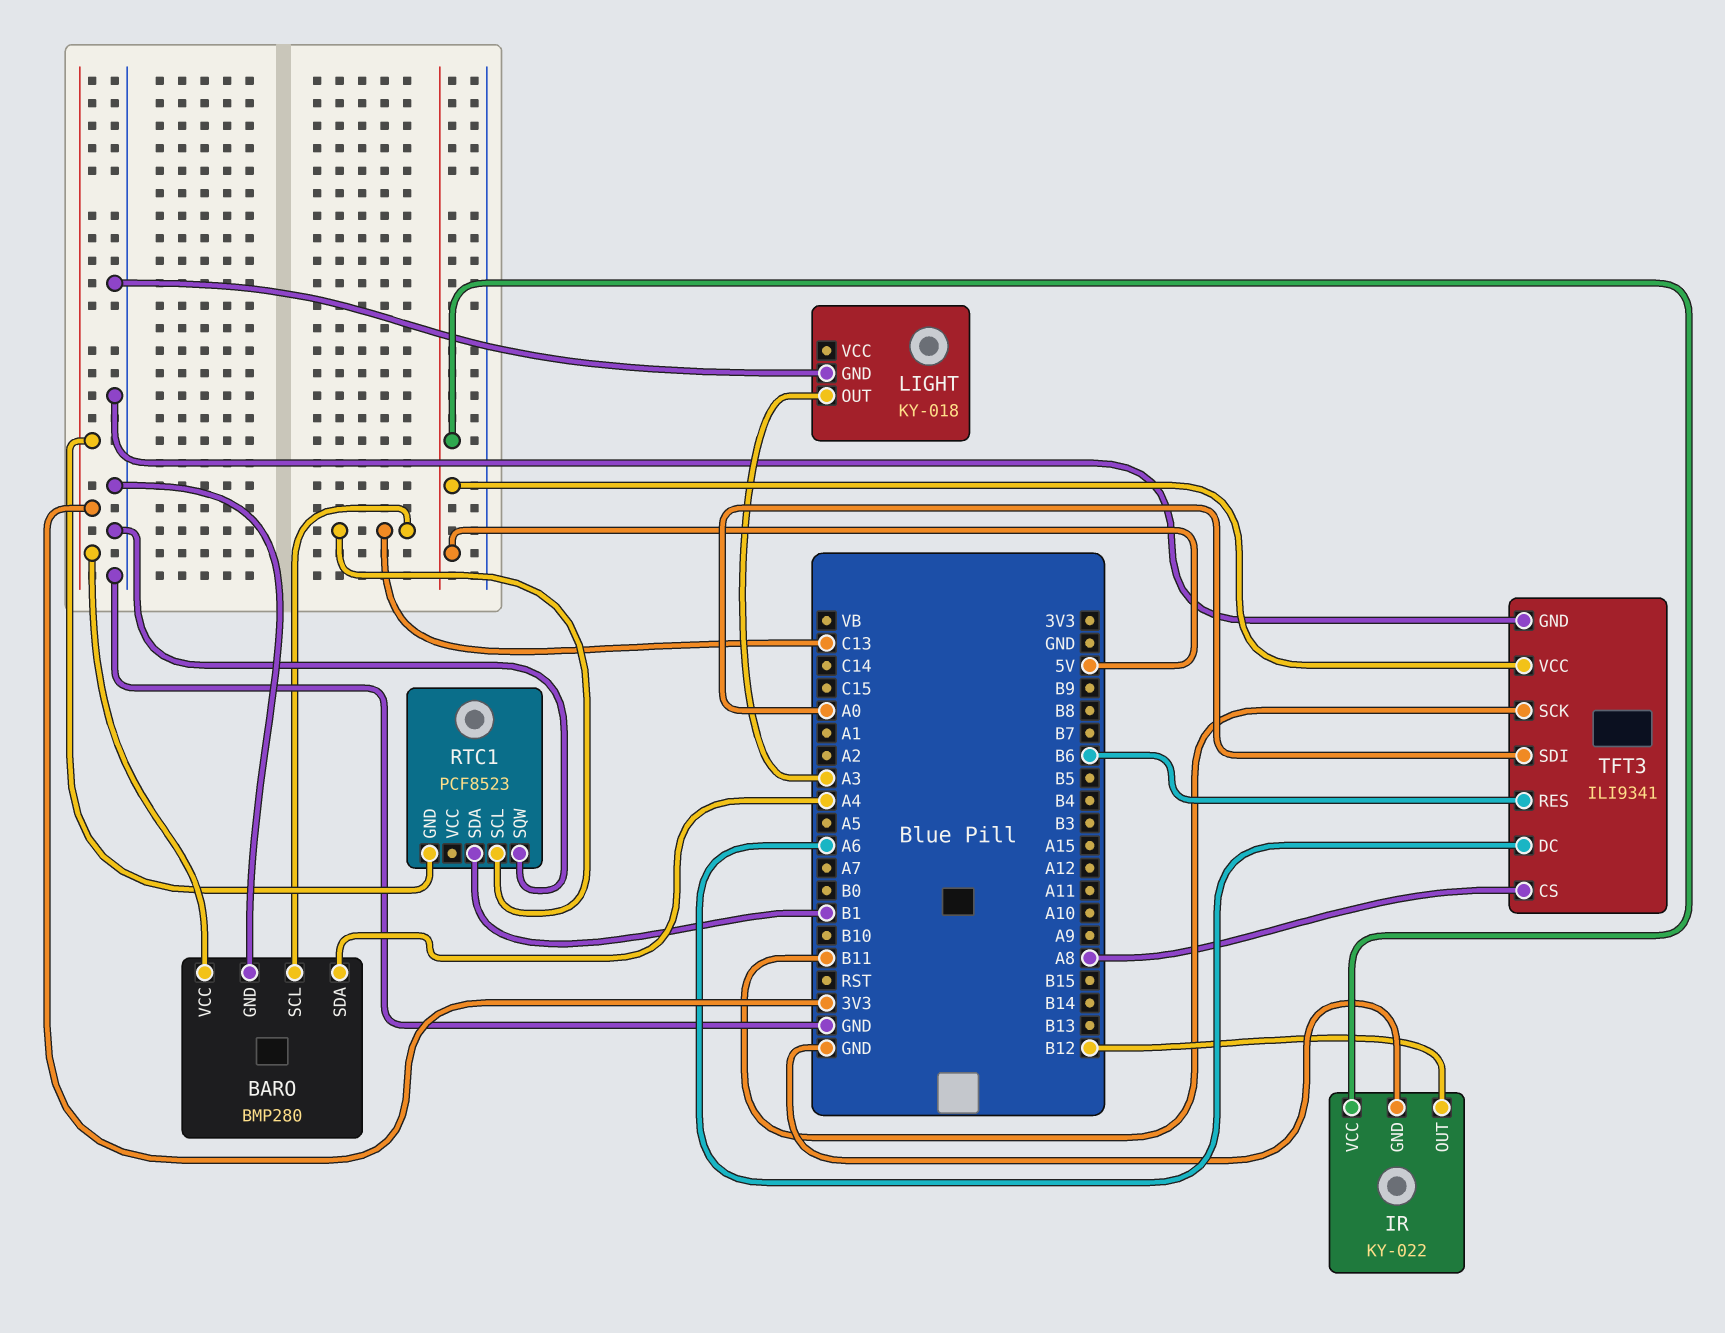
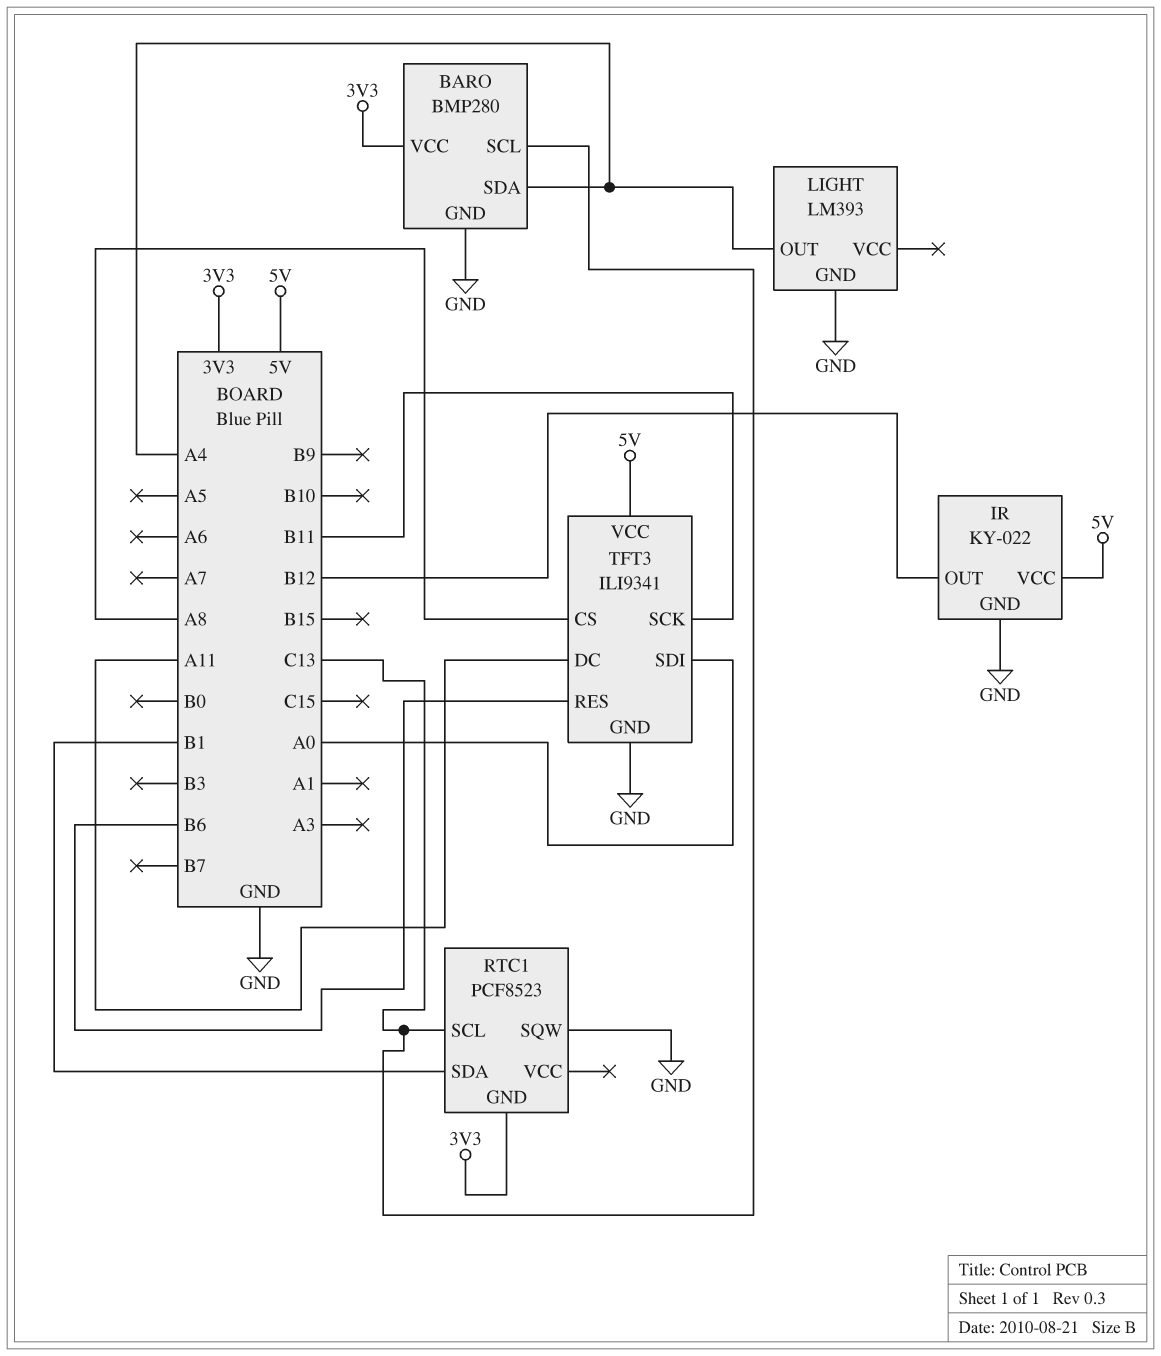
LIGHT: KY-018 -> LM393
LIGHT pin OUT: A3 -> A4
TFT3 pin DC: A6 -> A11

